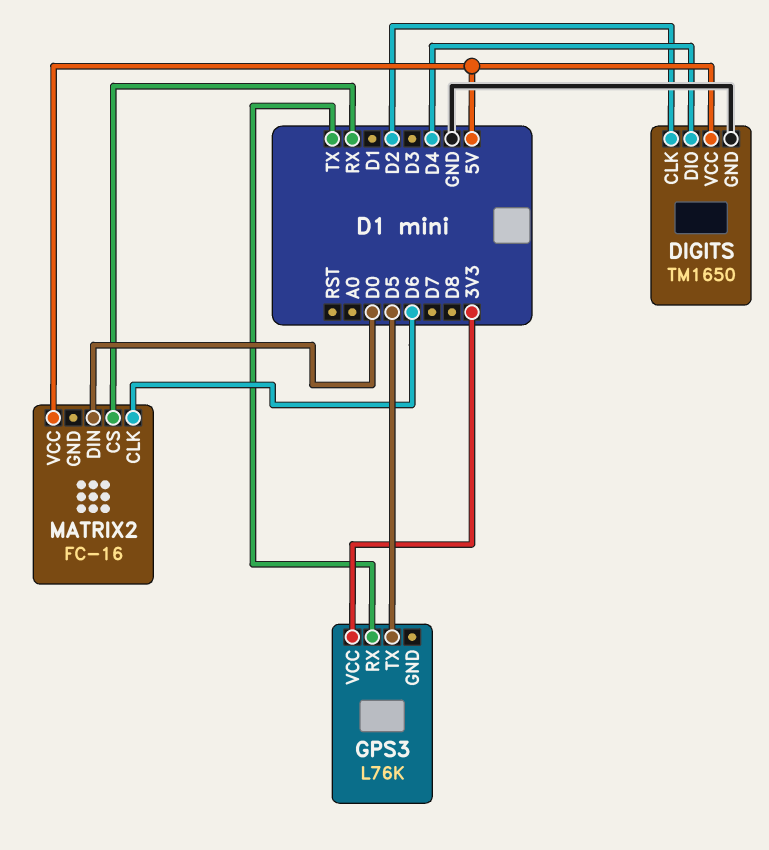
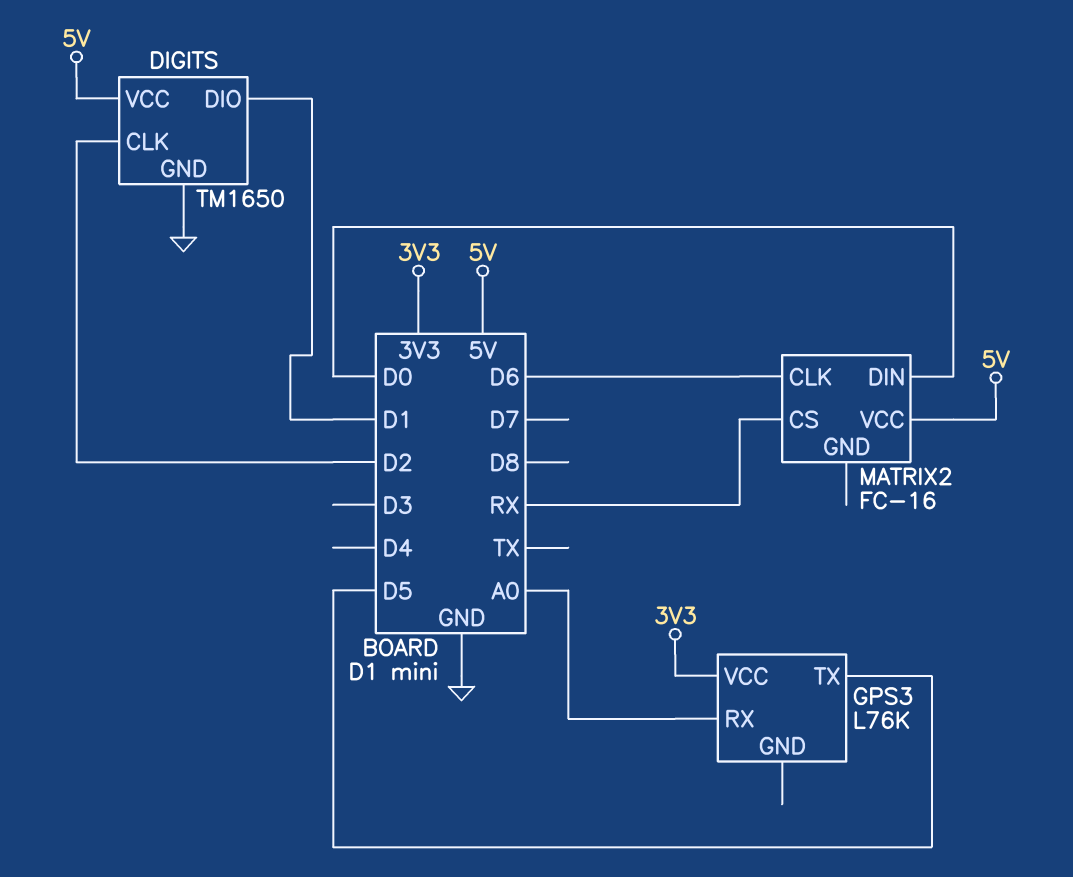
DIGITS pin DIO: D4 -> D1
GPS3 pin RX: TX -> A0

